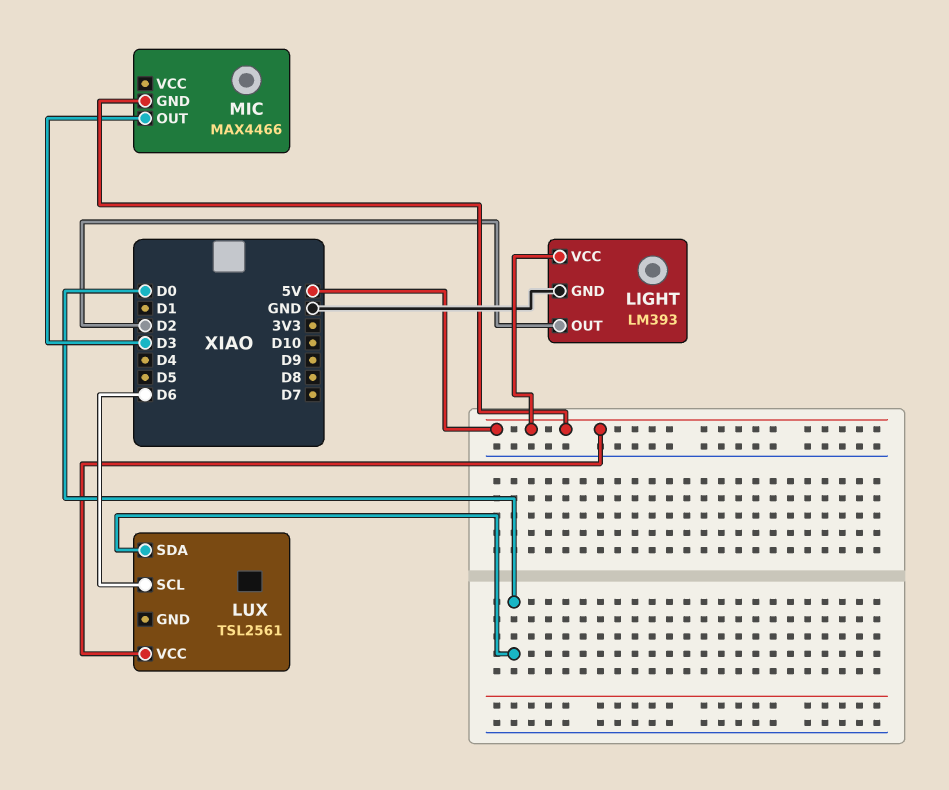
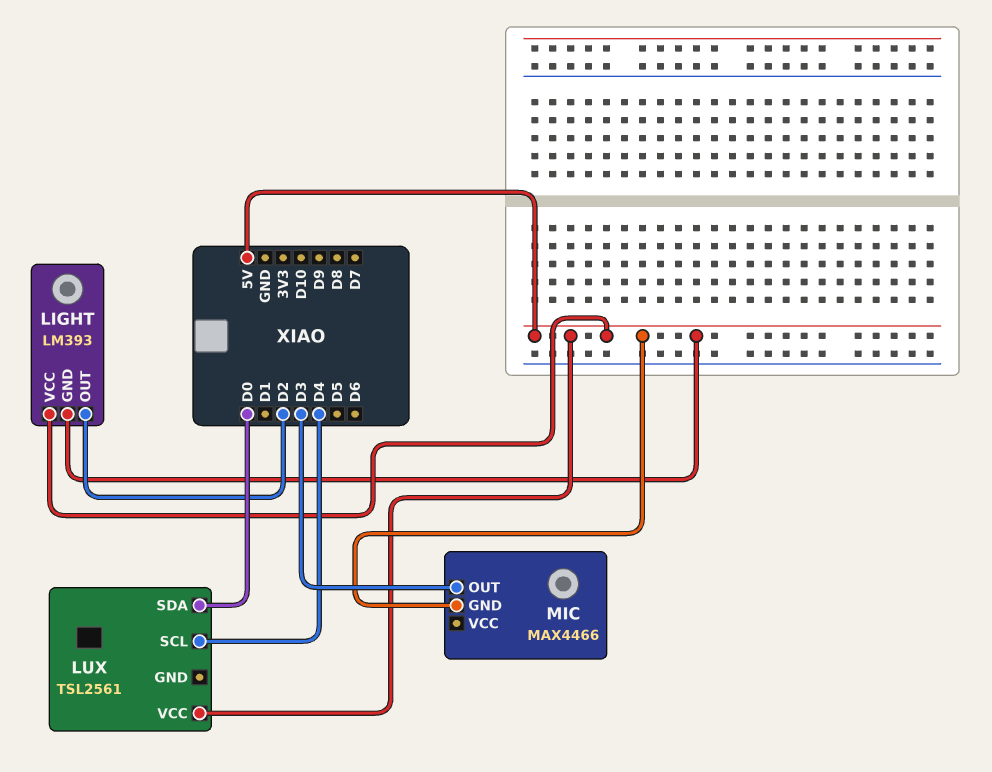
LIGHT pin GND: GND -> 5V
LUX pin SCL: D6 -> D4

